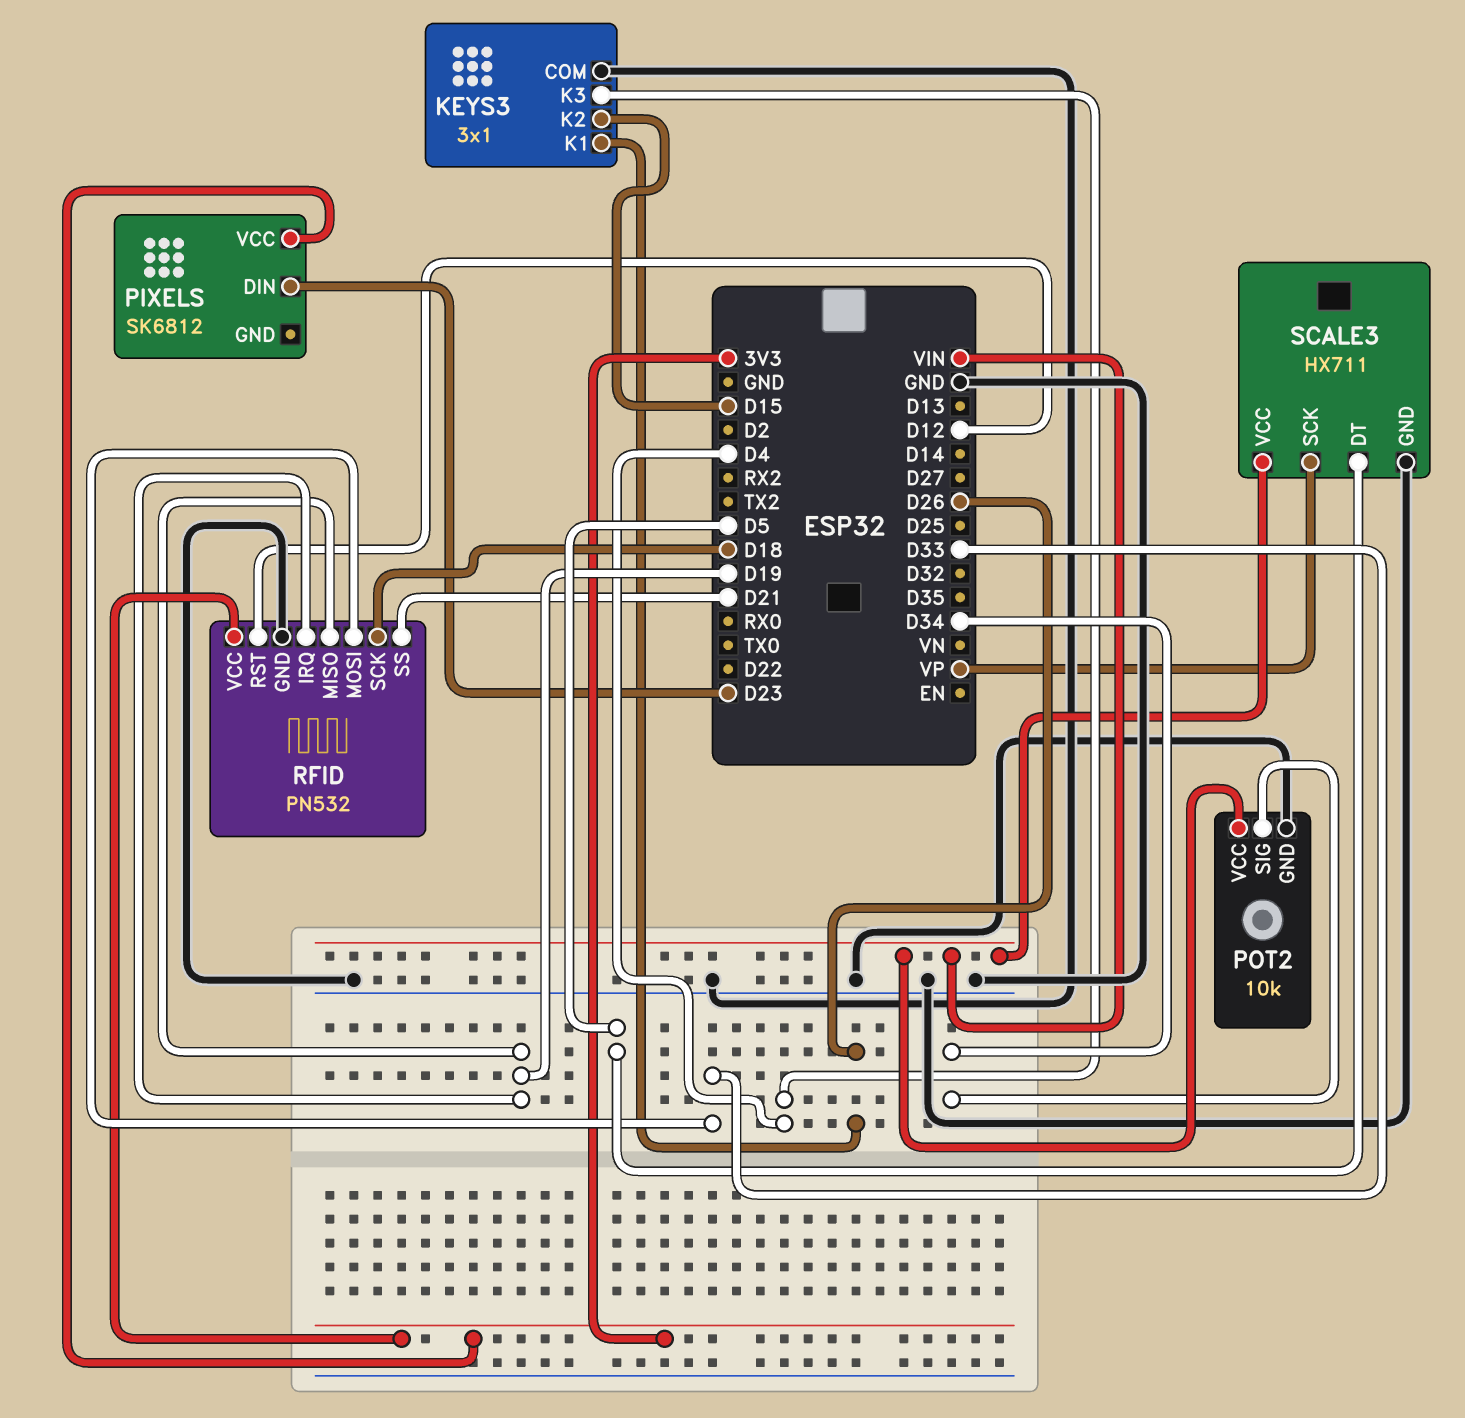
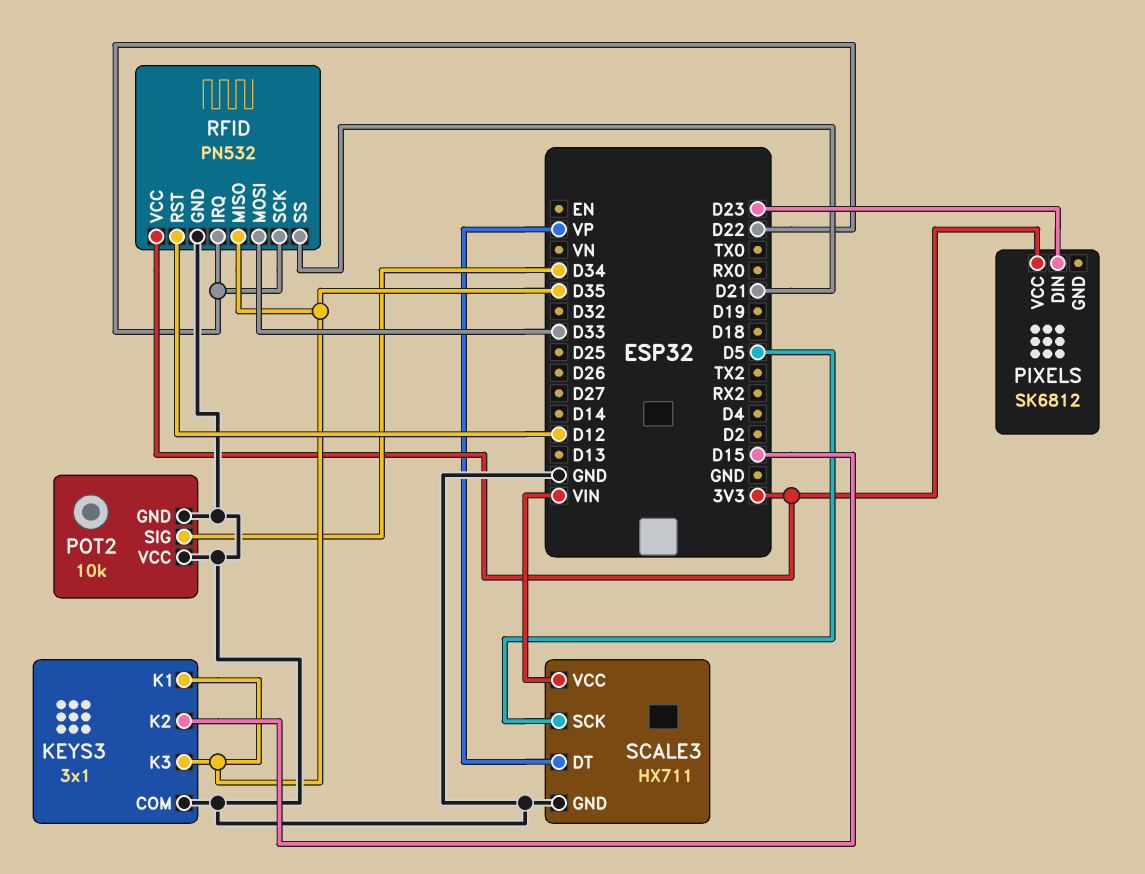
KEYS3 pin K1: D26 -> D35
KEYS3 pin K3: D4 -> D35
POT2 pin VCC: VIN -> GND
RFID pin IRQ: D19 -> D22
RFID pin MISO: D19 -> D35
RFID pin SCK: D18 -> D22
SCALE3 pin DT: D5 -> VP
SCALE3 pin SCK: VP -> D5

